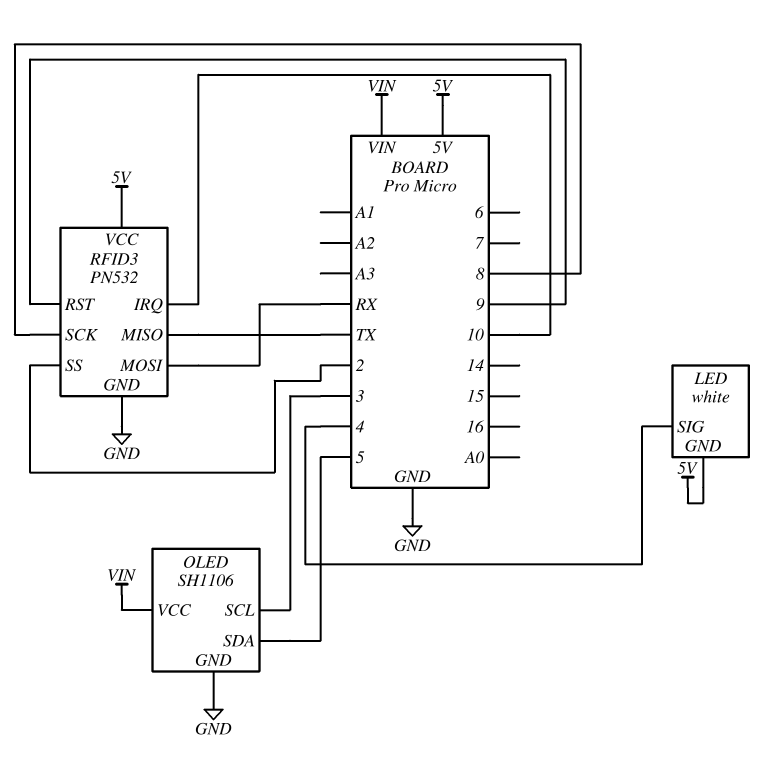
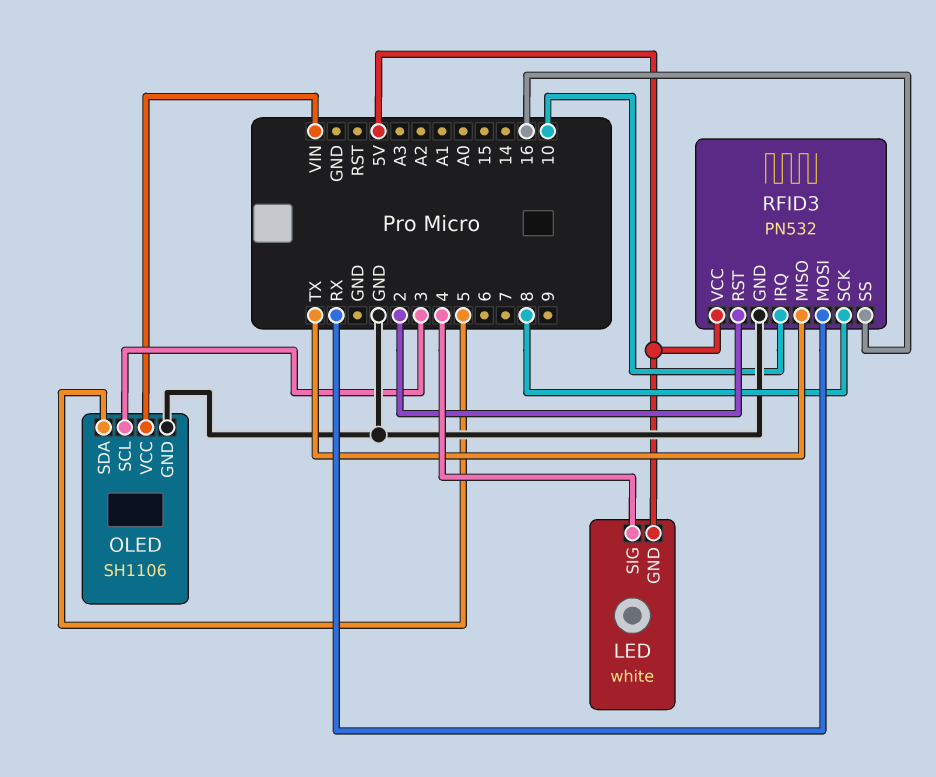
RFID3 pin RST: 9 -> 2
RFID3 pin SS: 2 -> 16

